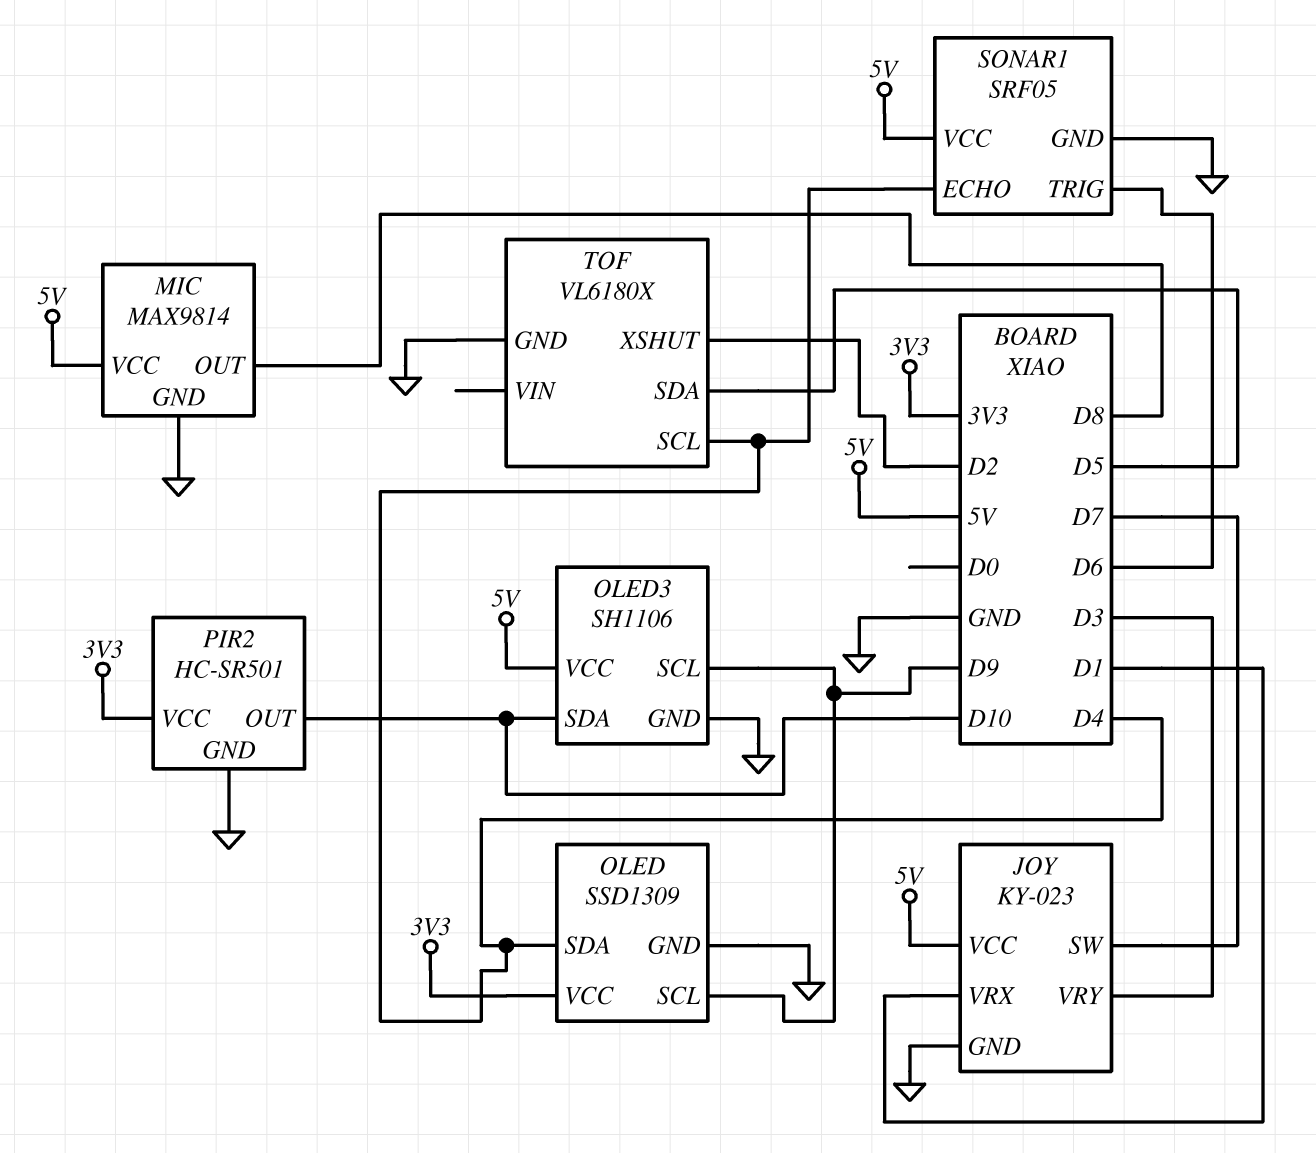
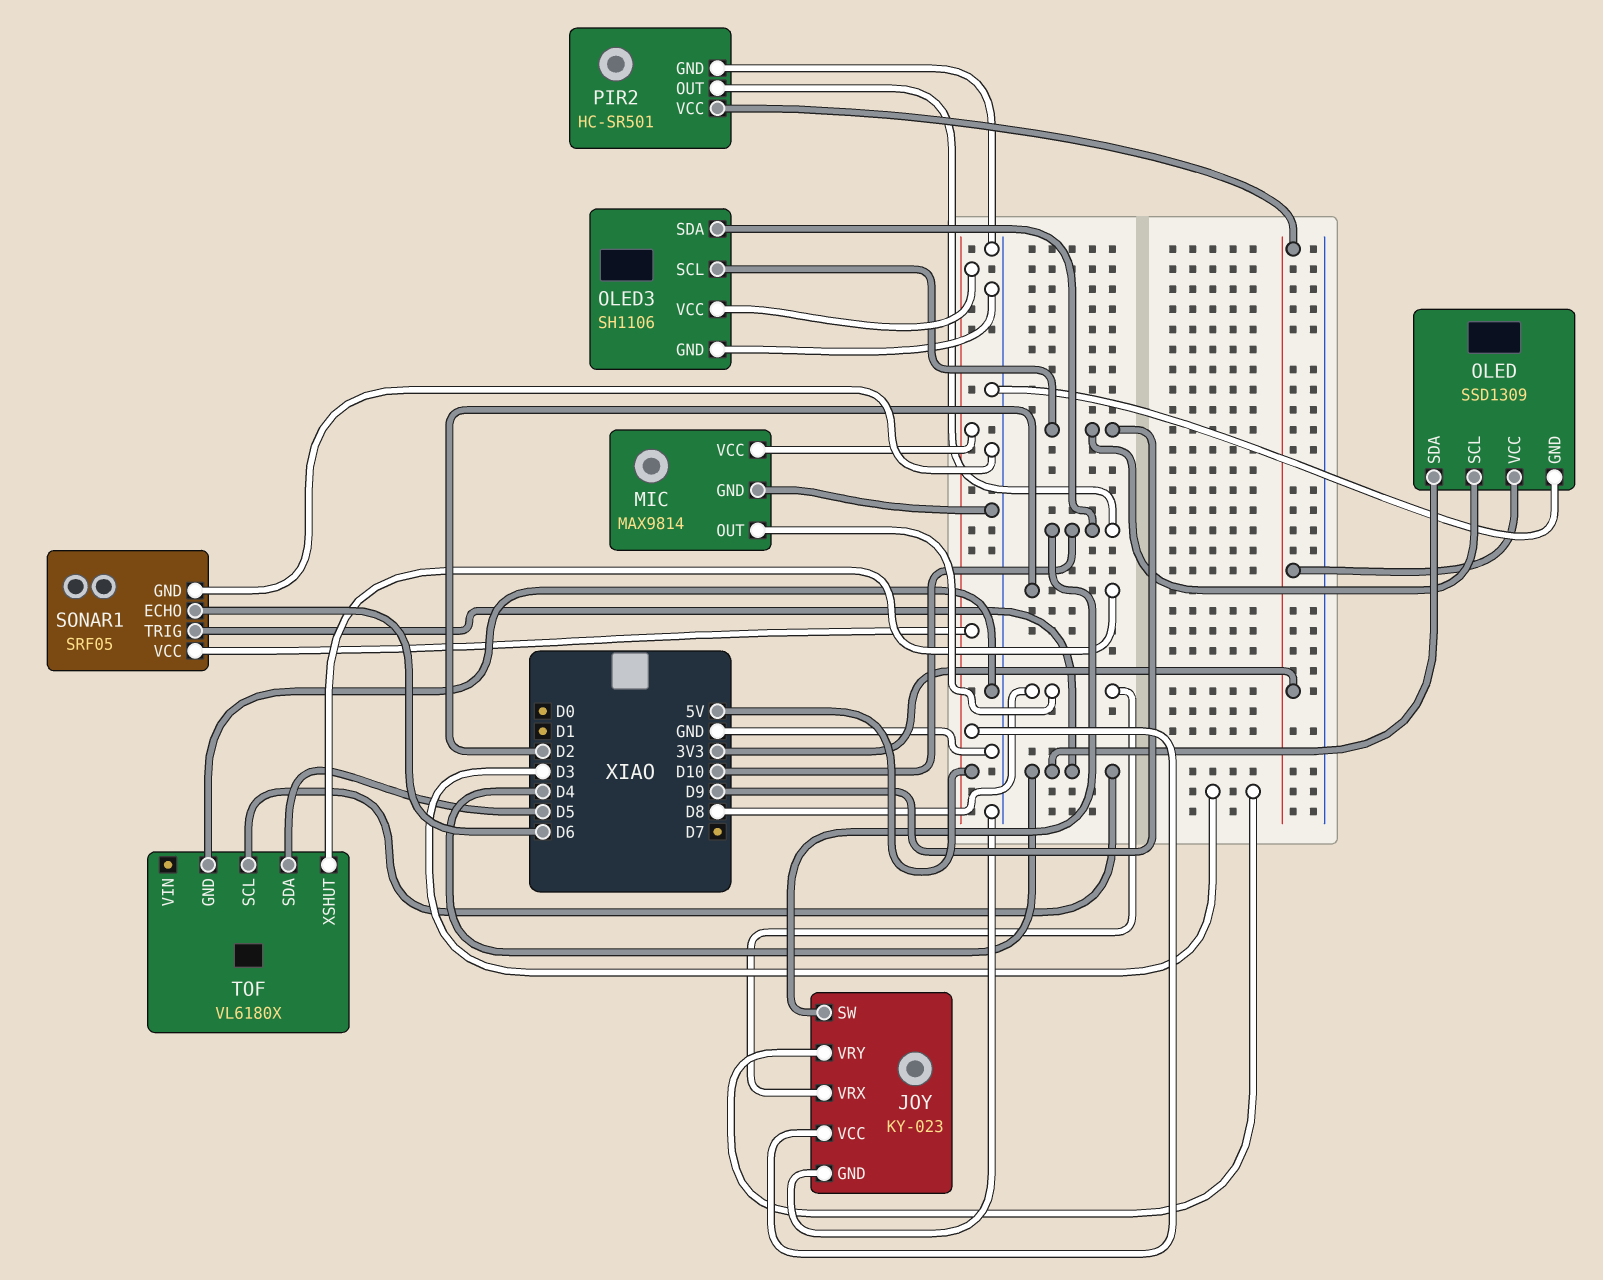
JOY pin SW: D7 -> D10
JOY pin VRX: D1 -> D8
SONAR1 pin ECHO: D4 -> D6
SONAR1 pin TRIG: D6 -> D4

